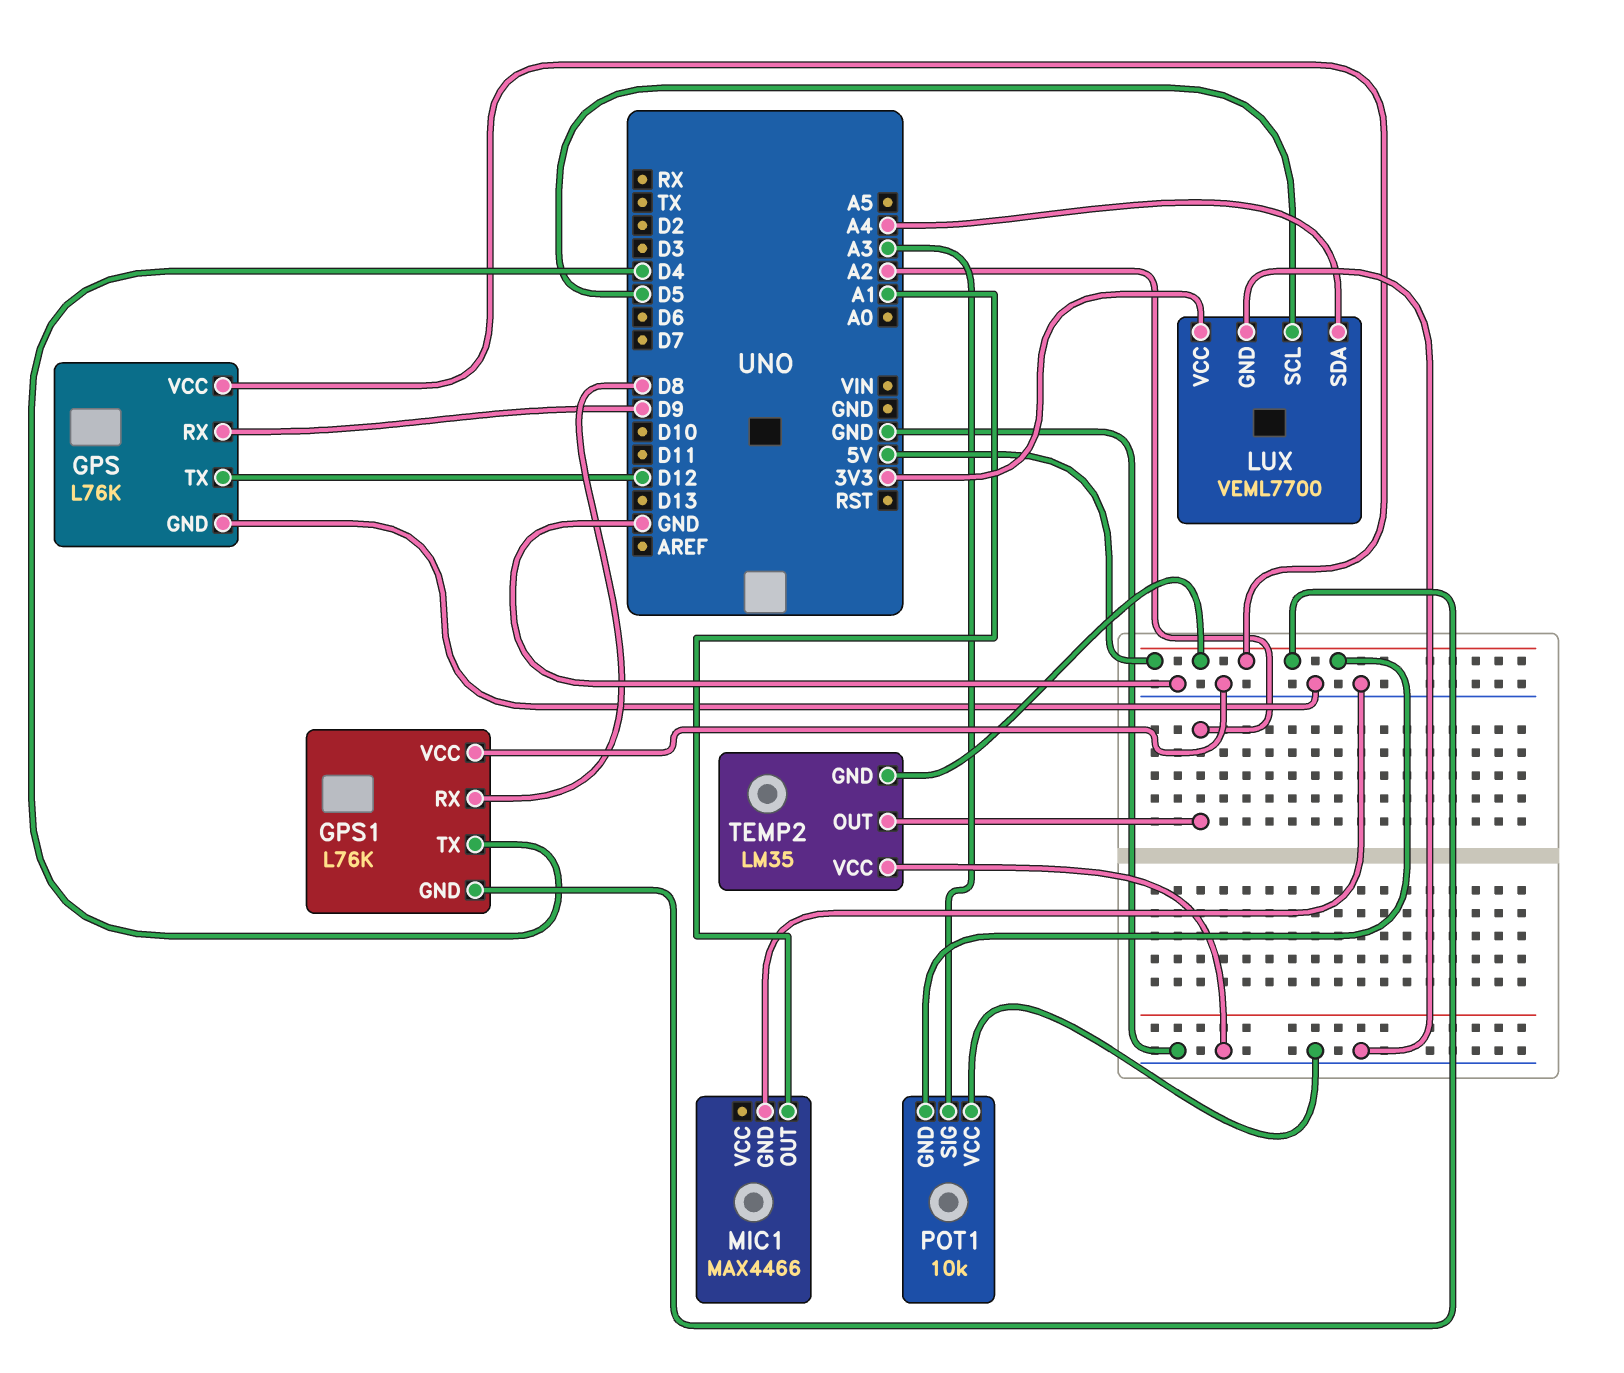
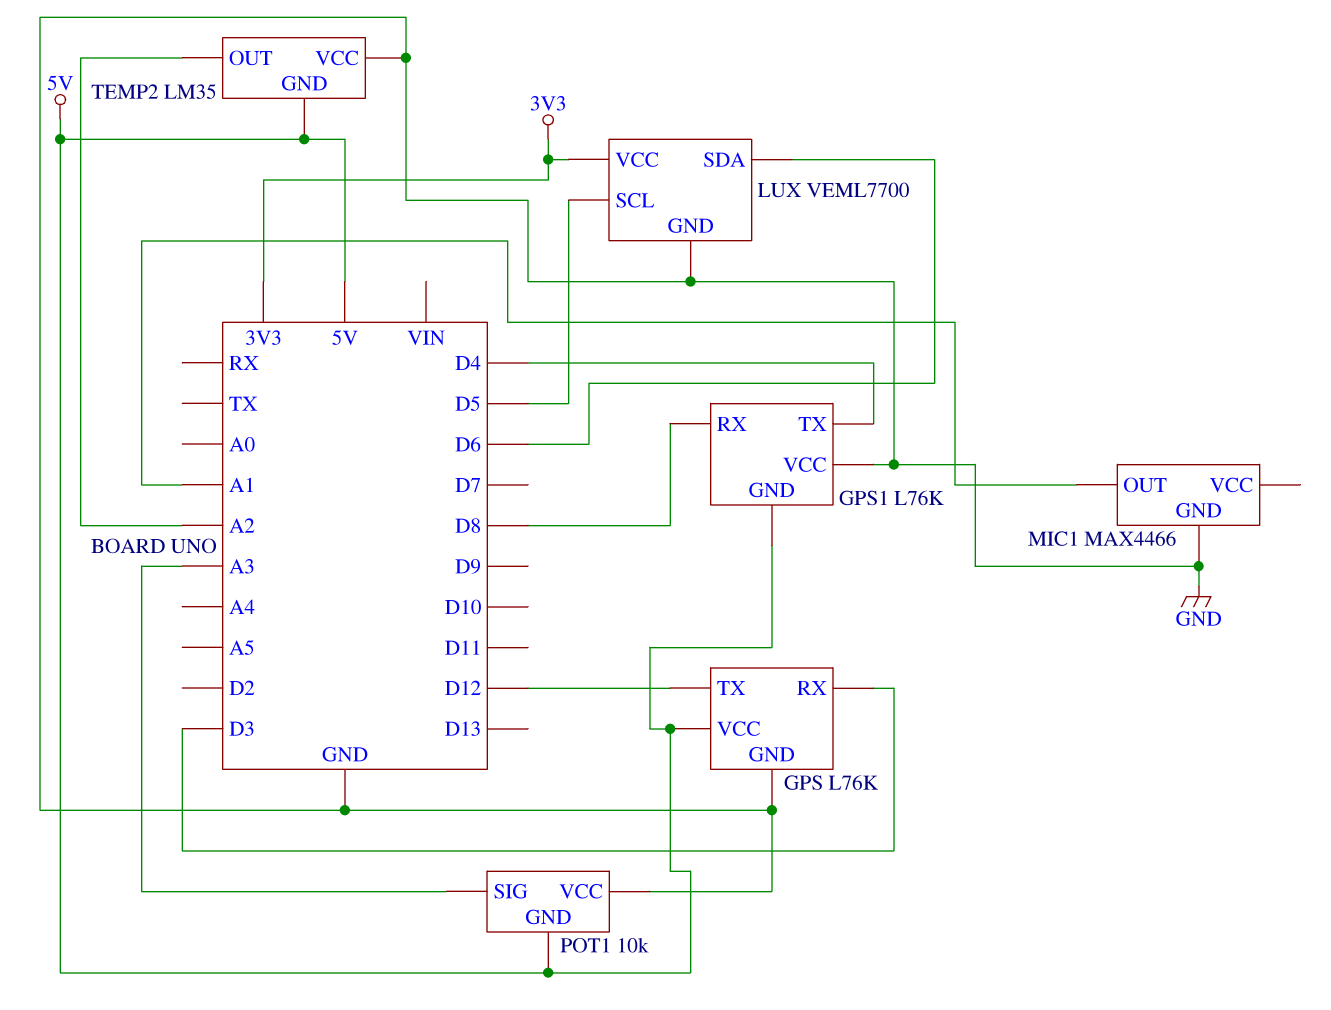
GPS pin RX: D9 -> D3
LUX pin SDA: A4 -> D6

